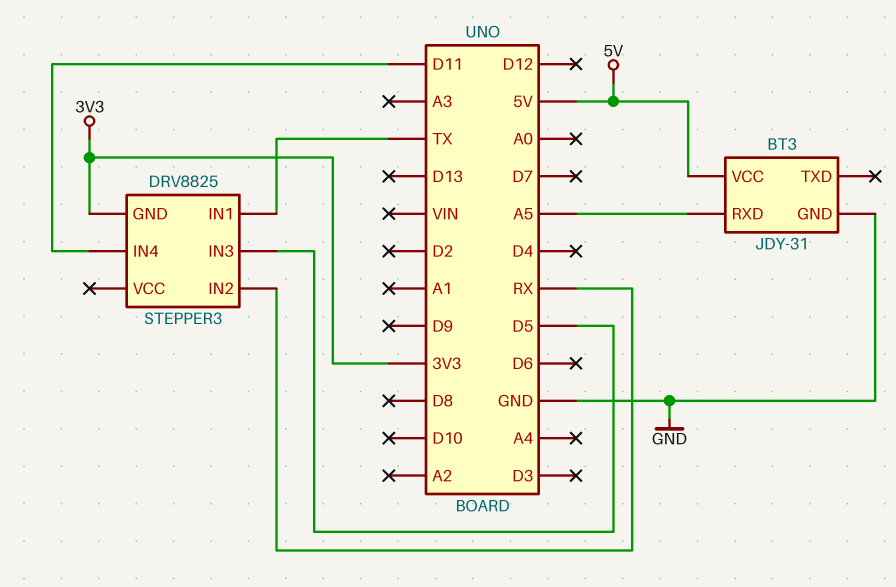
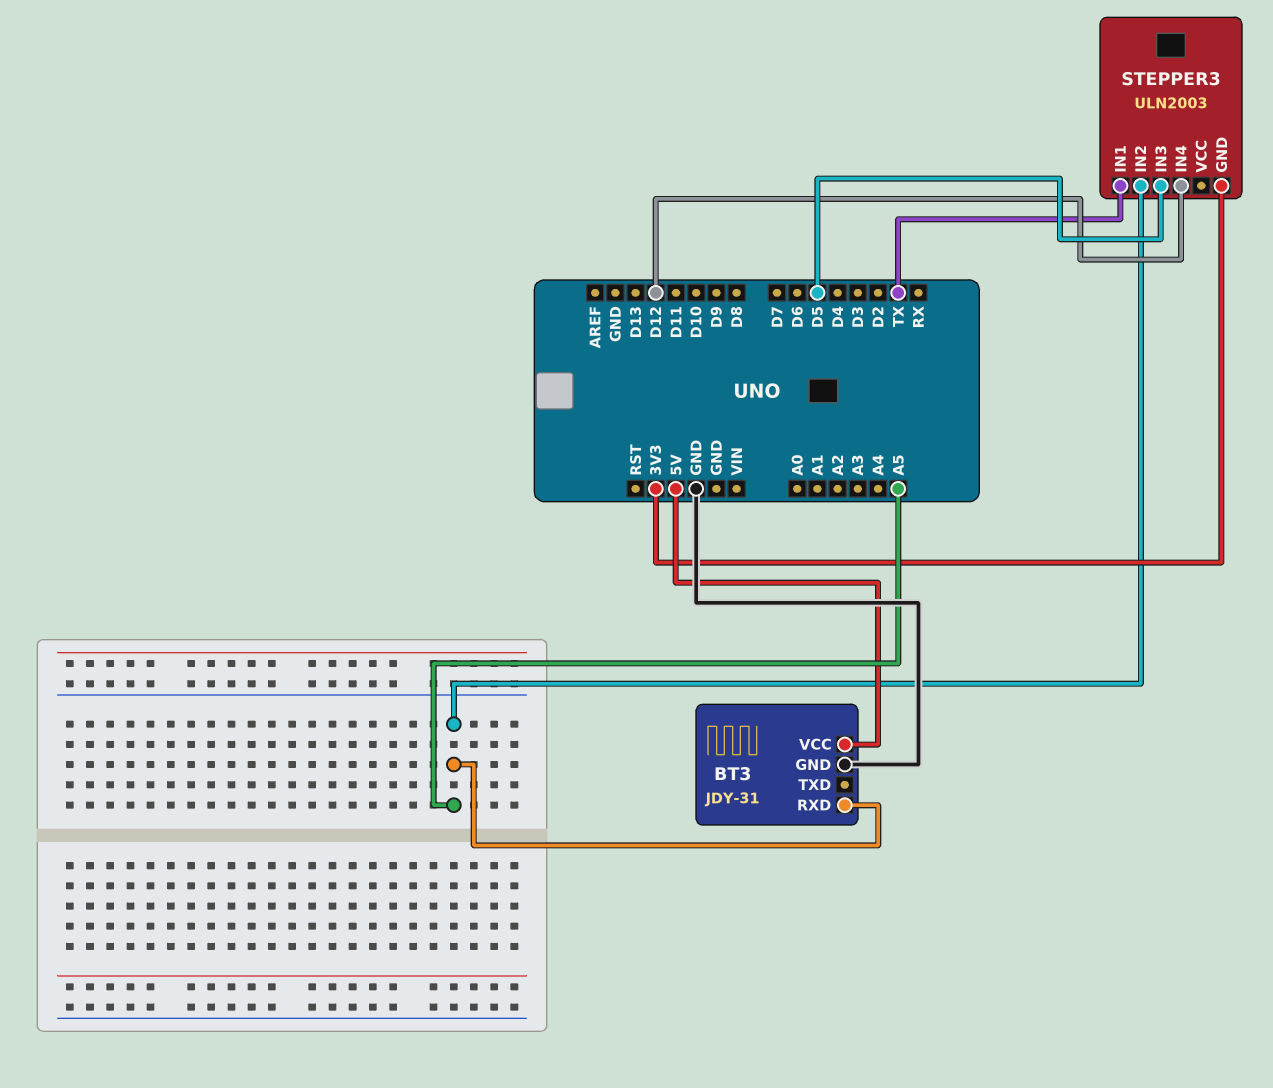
STEPPER3: DRV8825 -> ULN2003
STEPPER3 pin IN2: RX -> A5
STEPPER3 pin IN4: D11 -> D12

